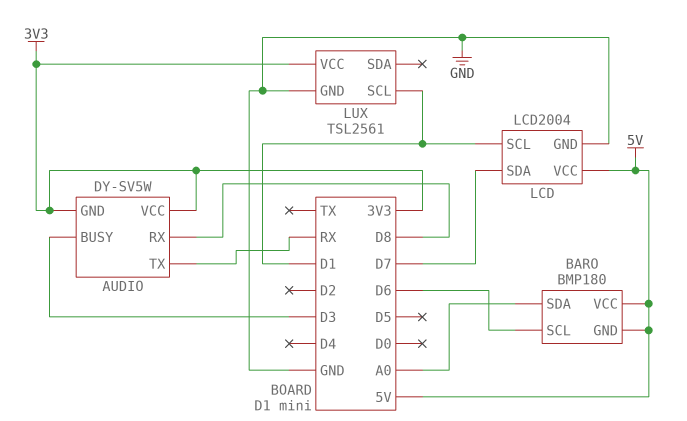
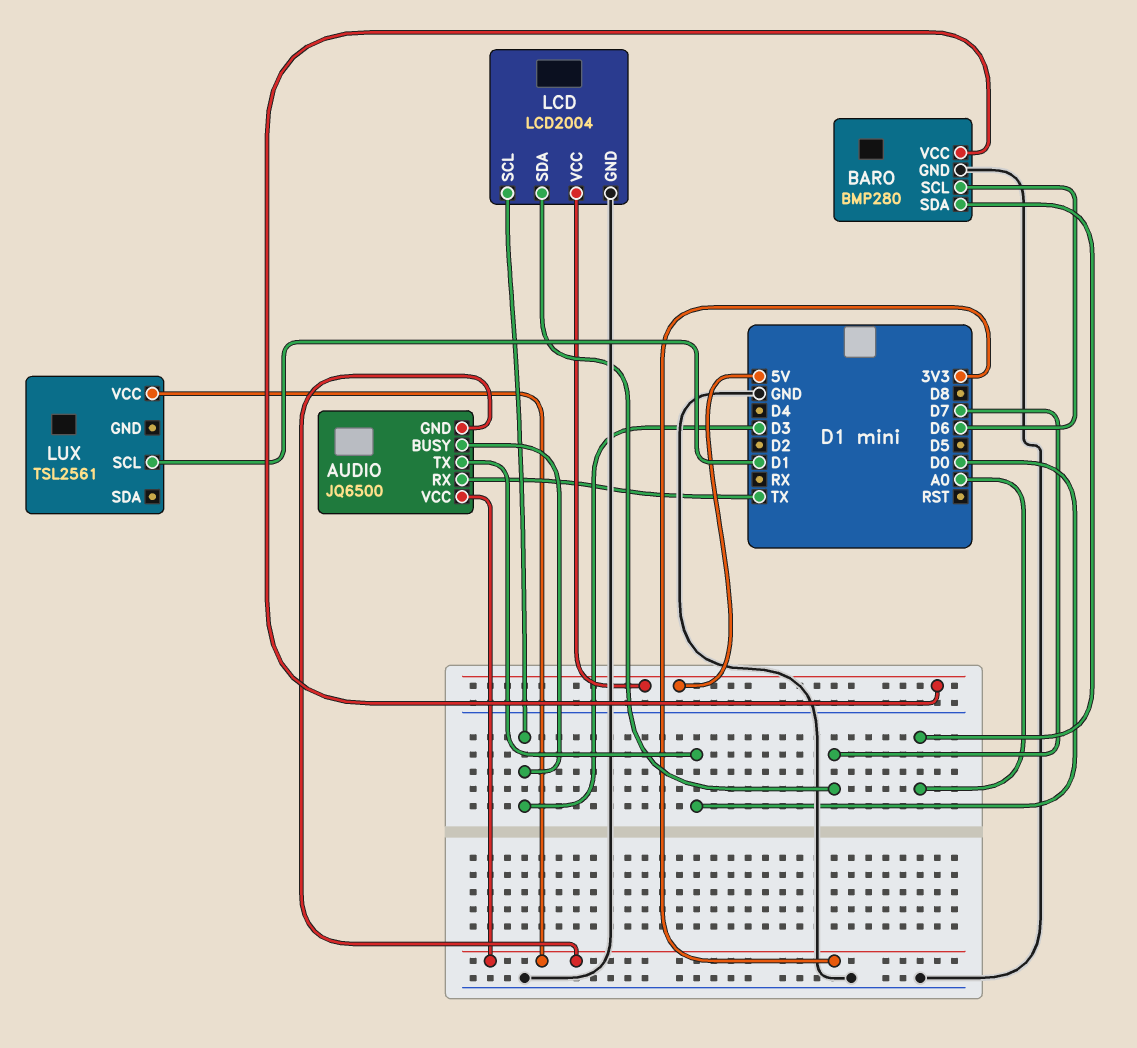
AUDIO: DY-SV5W -> JQ6500
AUDIO pin RX: D8 -> TX
AUDIO pin TX: RX -> D0
BARO: BMP180 -> BMP280
BARO pin GND: 5V -> GND
LCD pin SCL: D1 -> D3
LUX pin GND: GND -> none

